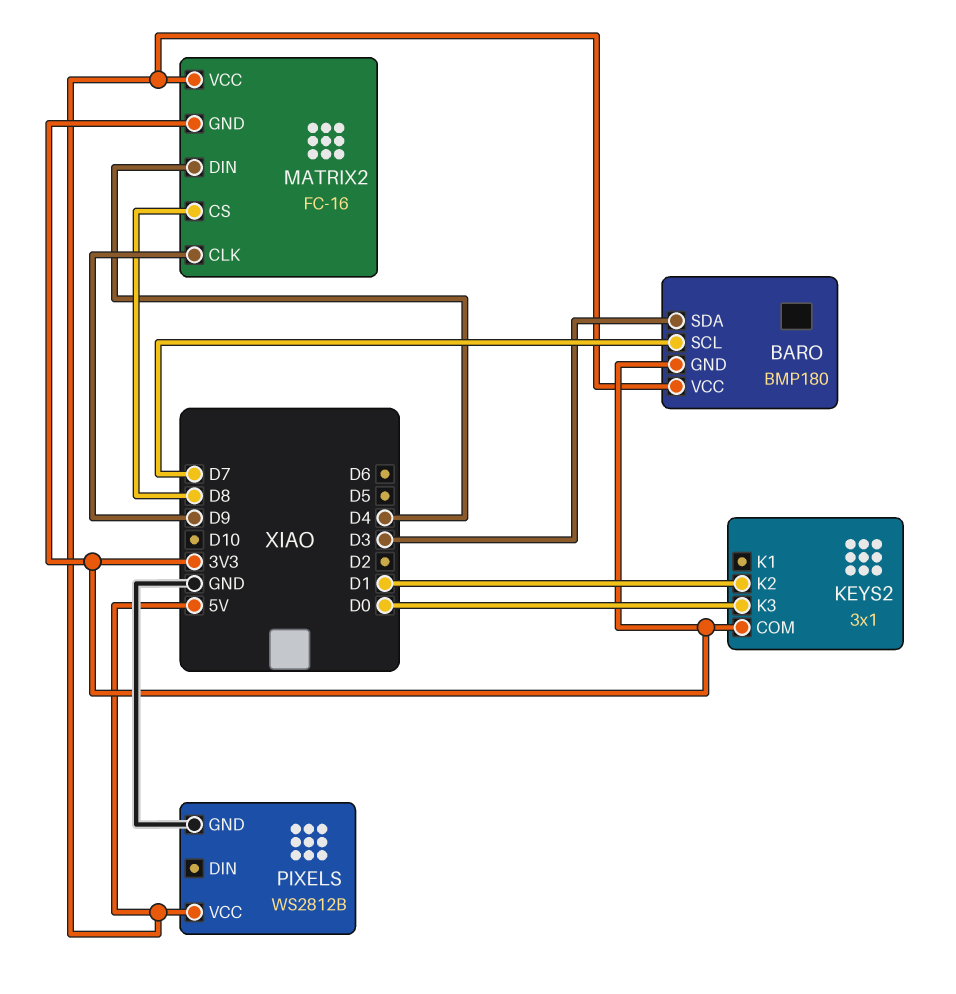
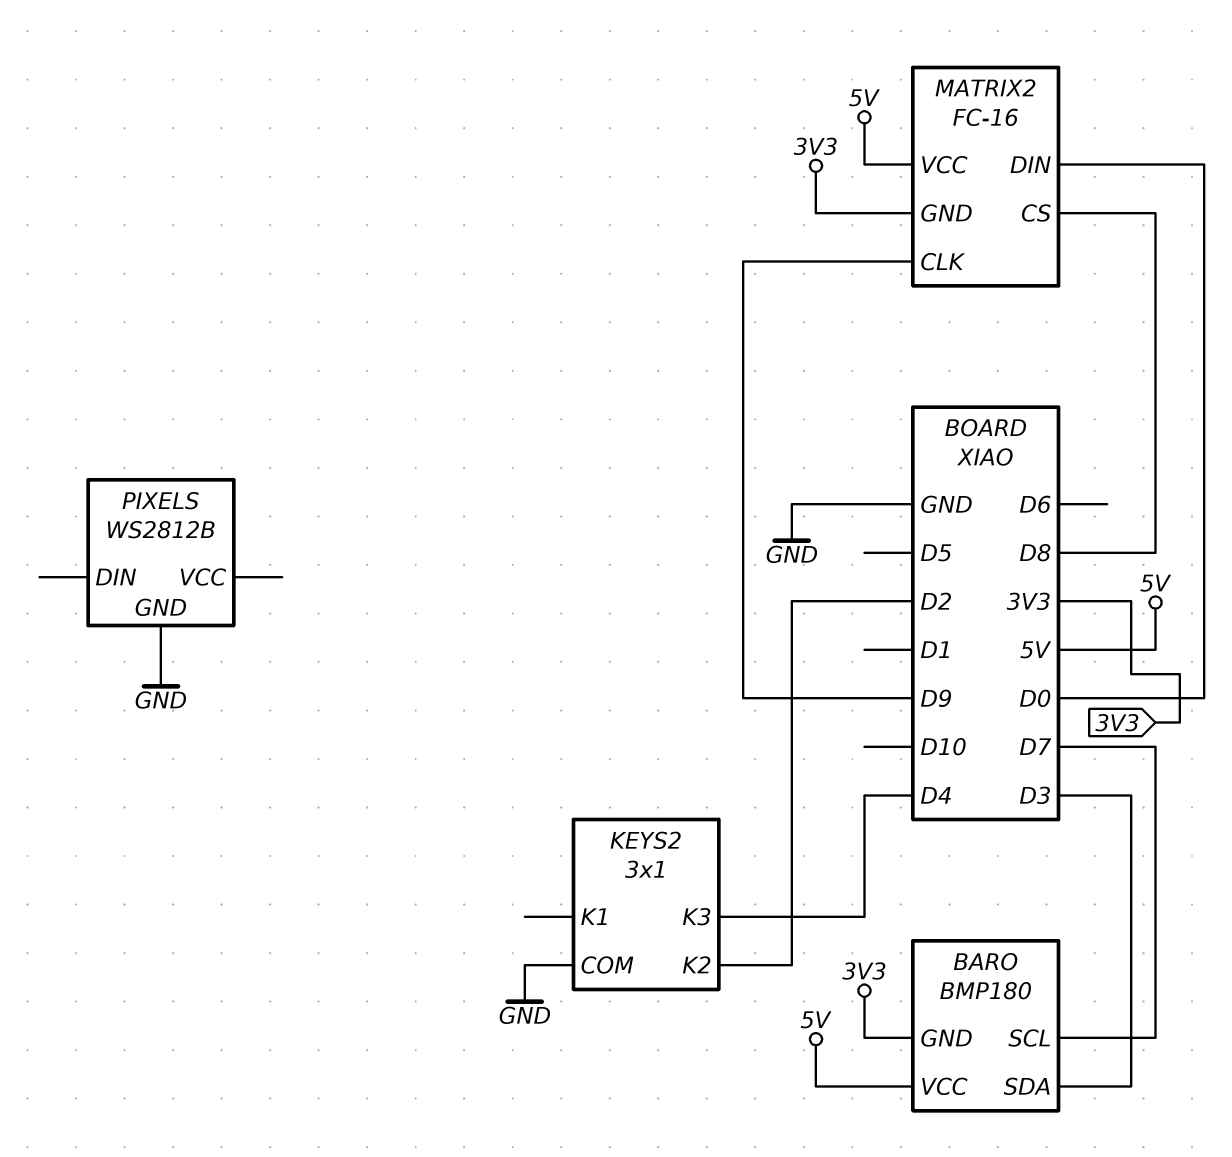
KEYS2 pin COM: 3V3 -> GND
KEYS2 pin K2: D1 -> D2
KEYS2 pin K3: D0 -> D4
MATRIX2 pin DIN: D4 -> D0
PIXELS pin VCC: 5V -> none

